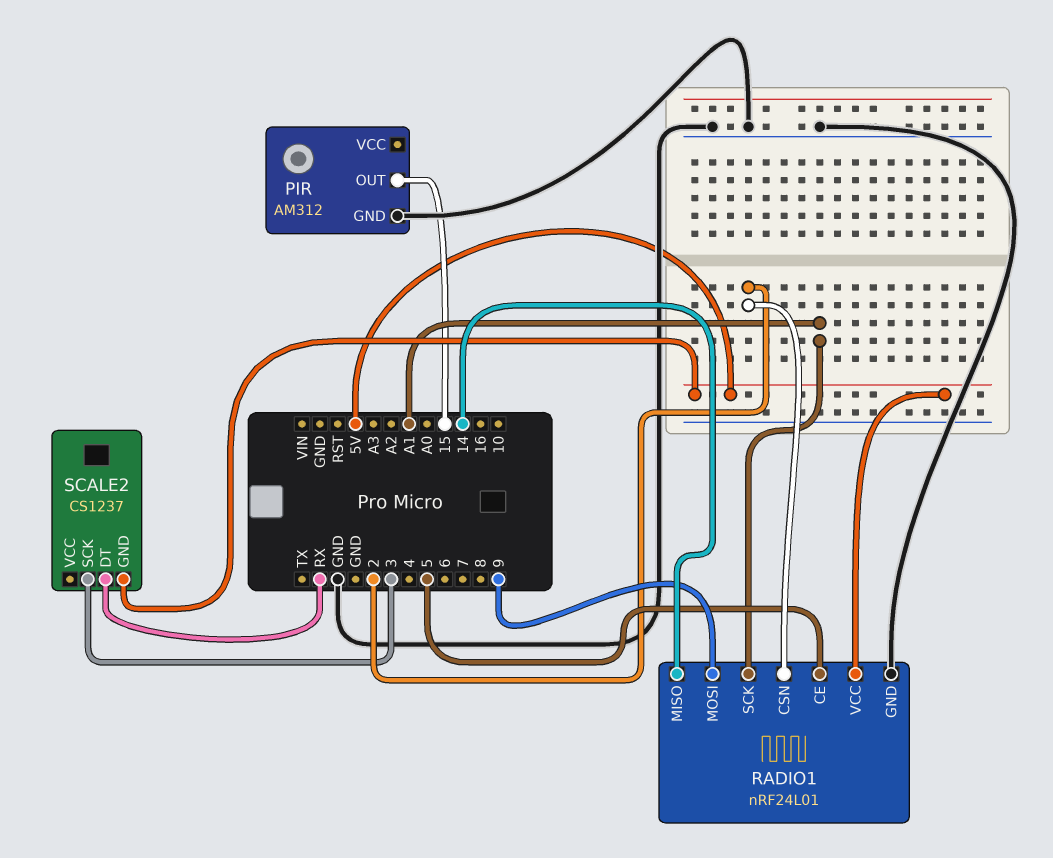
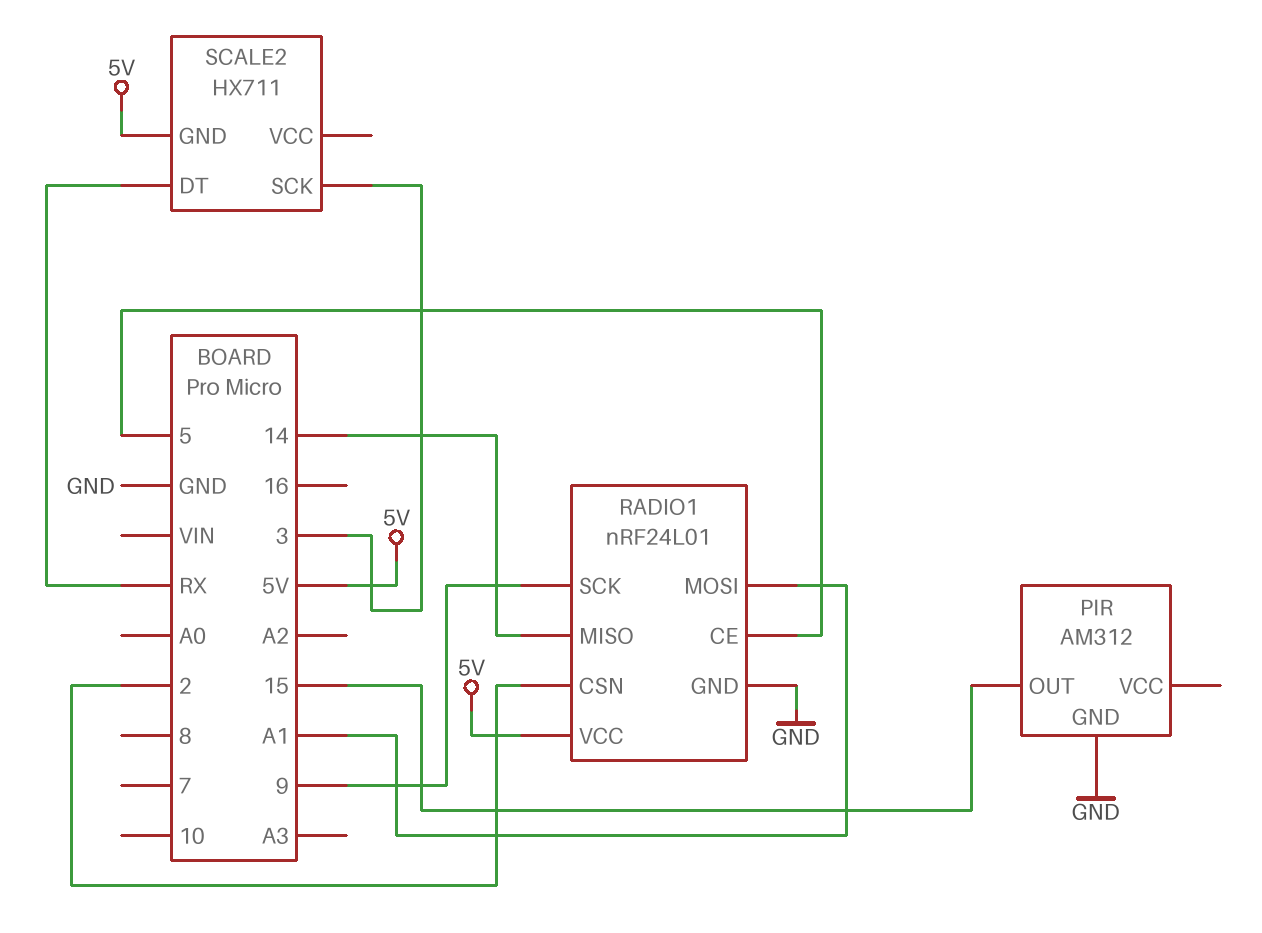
RADIO1 pin MOSI: 9 -> A1
RADIO1 pin SCK: A1 -> 9
SCALE2: CS1237 -> HX711

